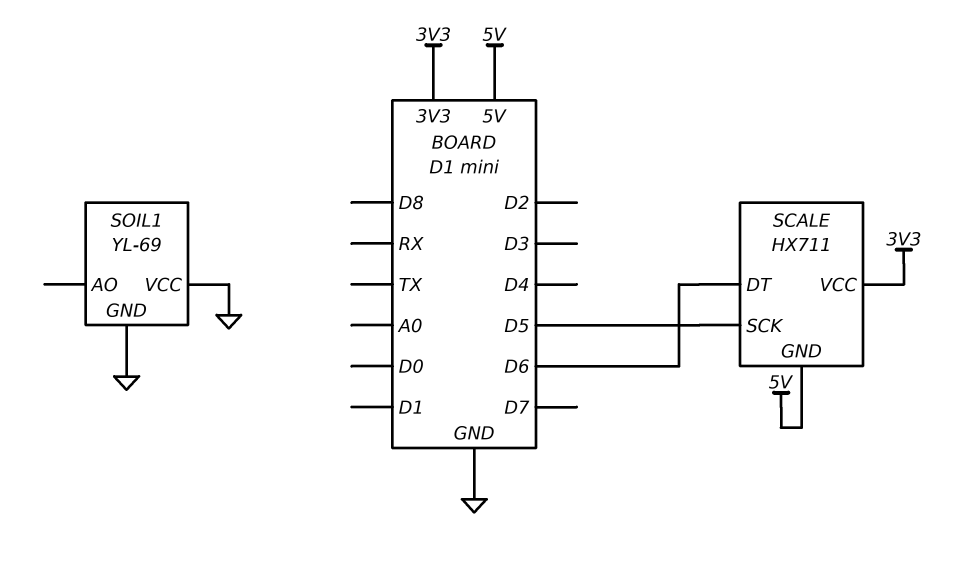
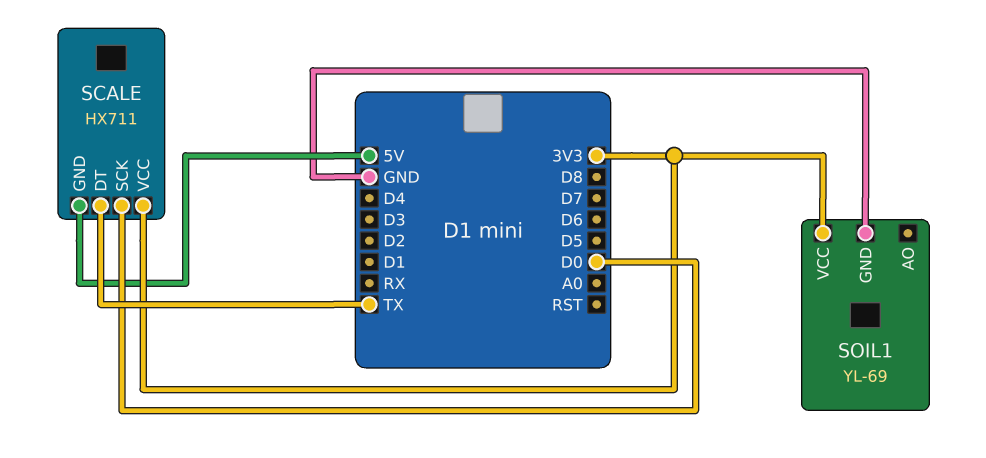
SCALE pin DT: D6 -> TX
SCALE pin SCK: D5 -> D0
SOIL1 pin VCC: GND -> 3V3

